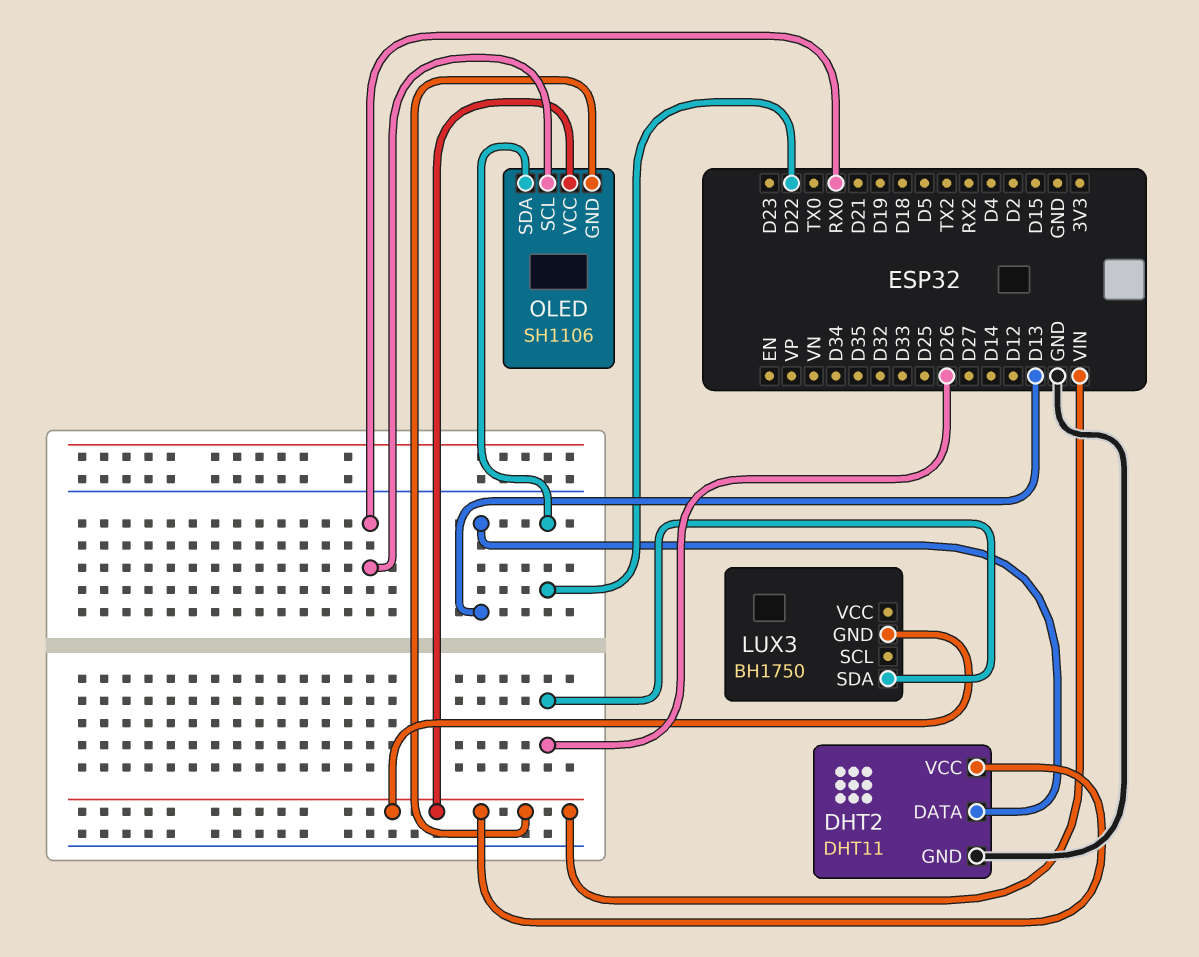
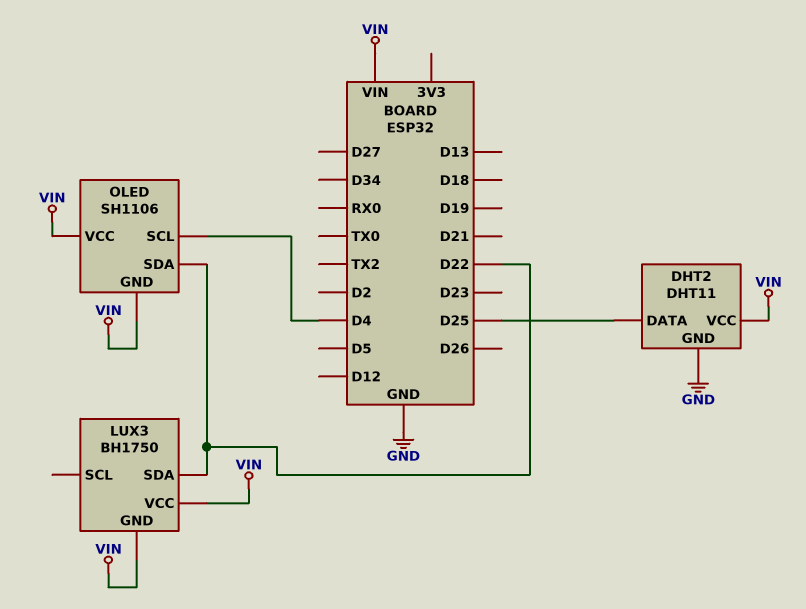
DHT2 pin DATA: D13 -> D25
LUX3 pin SDA: D26 -> D22
LUX3 pin VCC: none -> VIN
OLED pin SCL: RX0 -> D4

